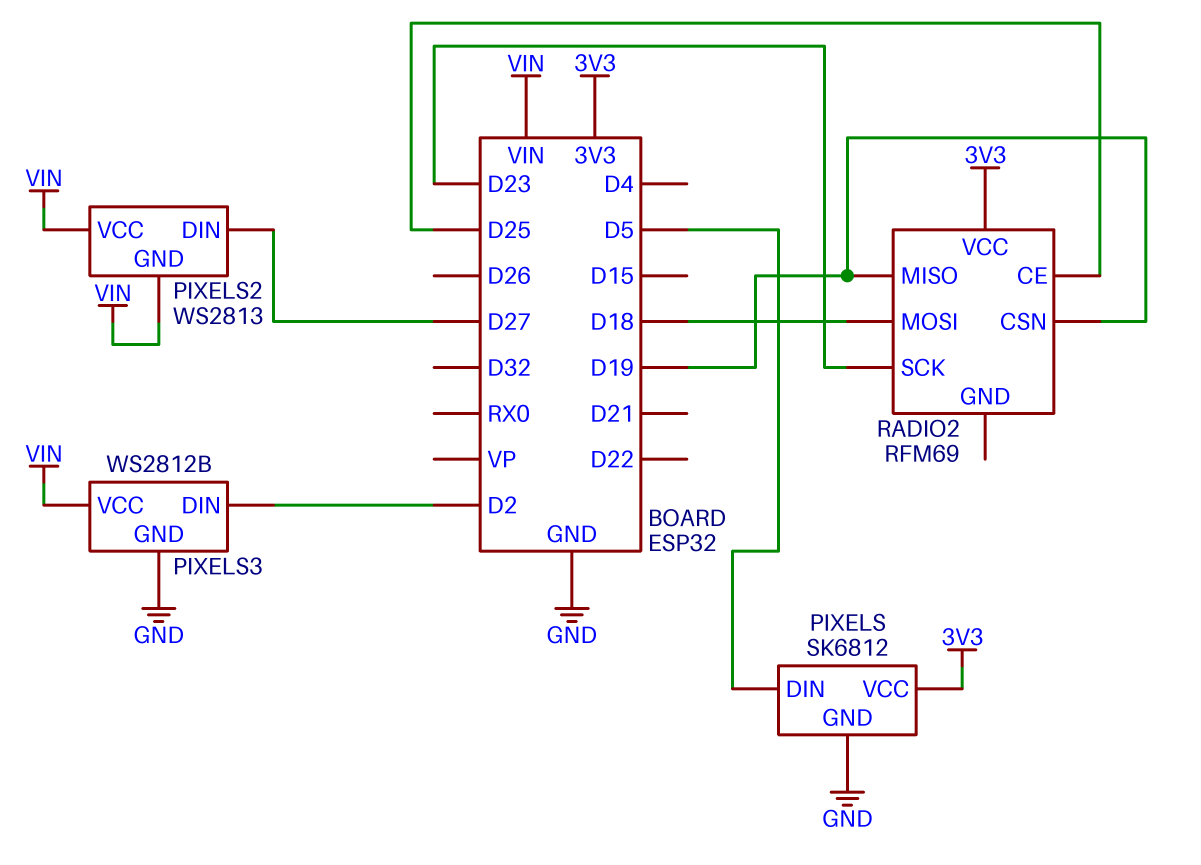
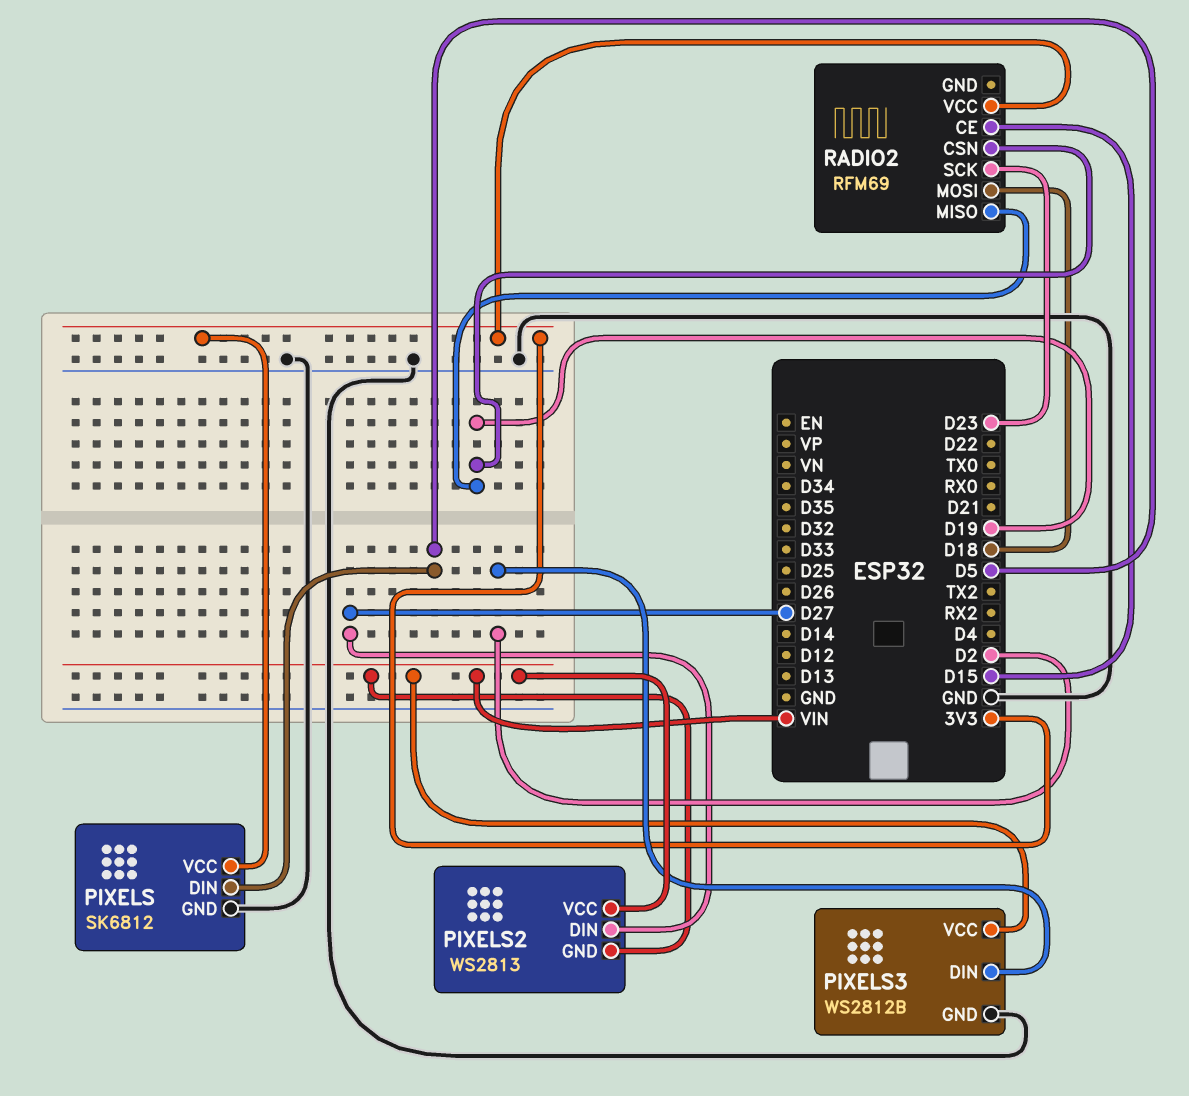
RADIO2 pin CE: D25 -> D15

